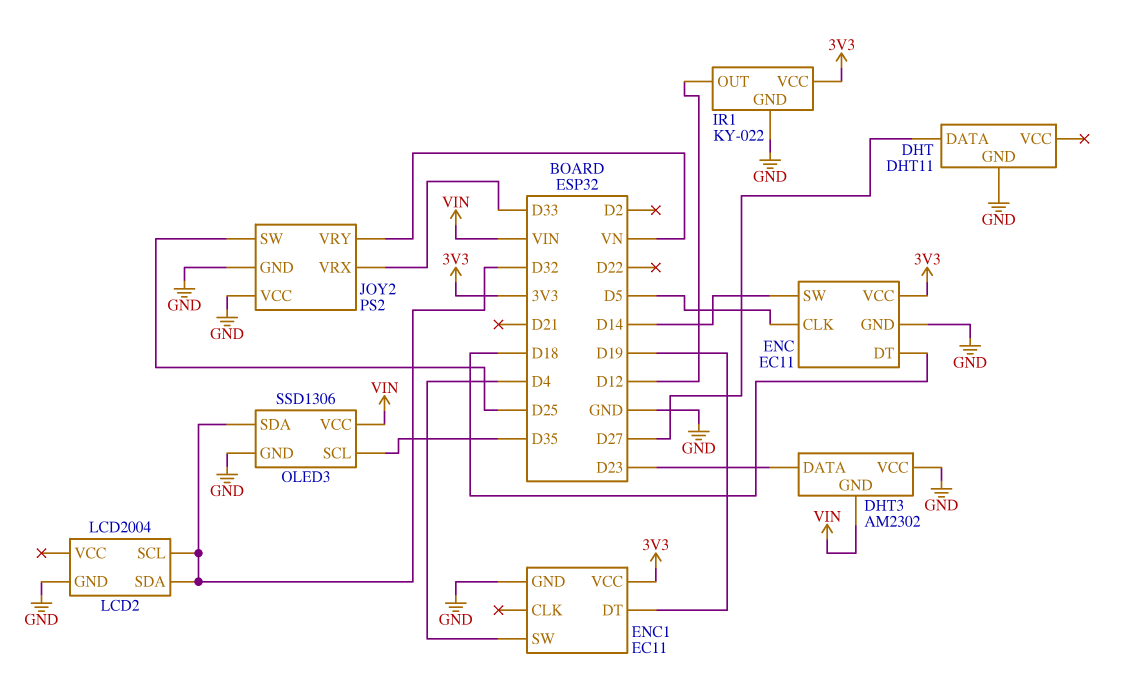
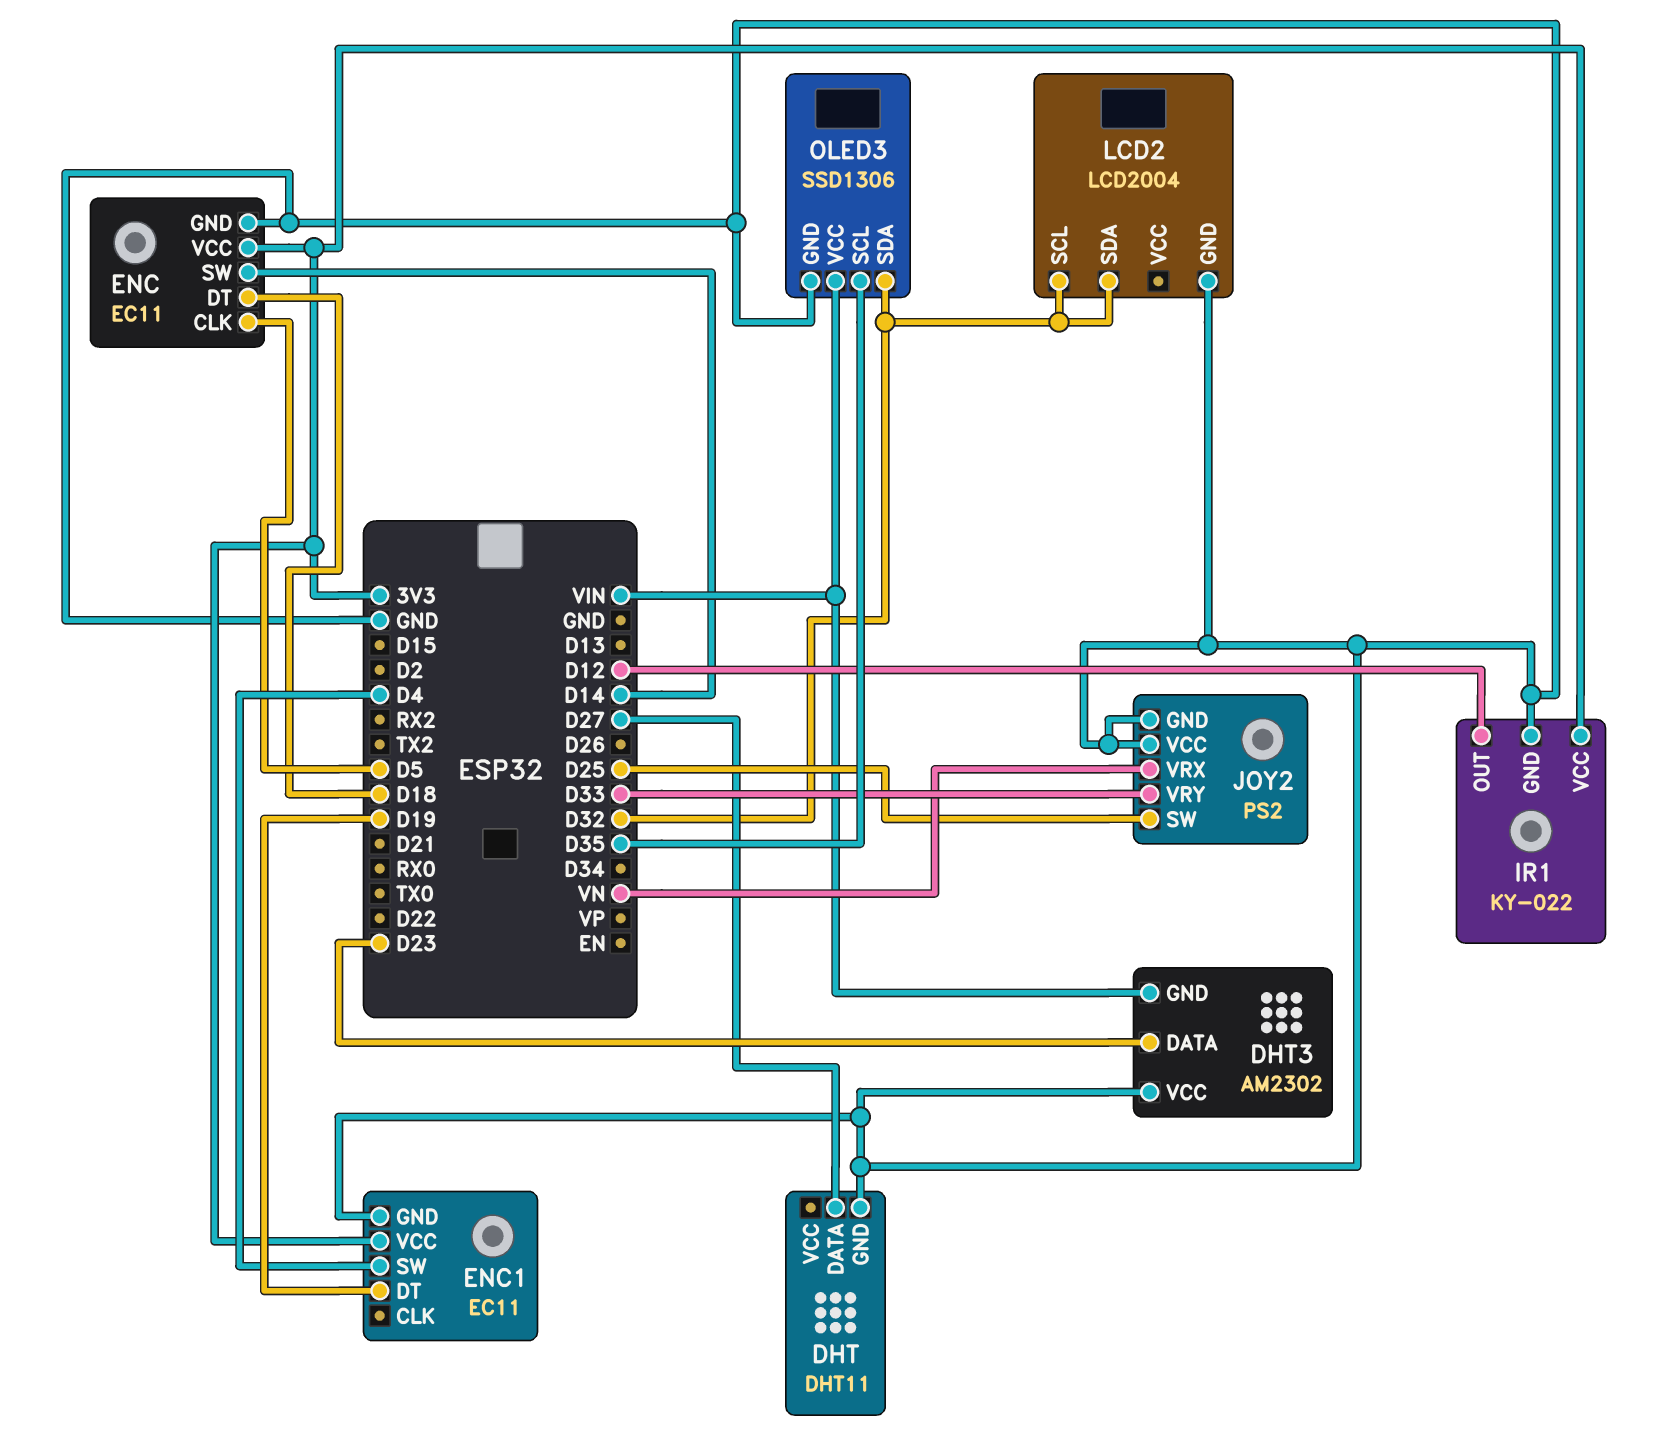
JOY2 pin VRX: D33 -> VN
JOY2 pin VRY: VN -> D33

